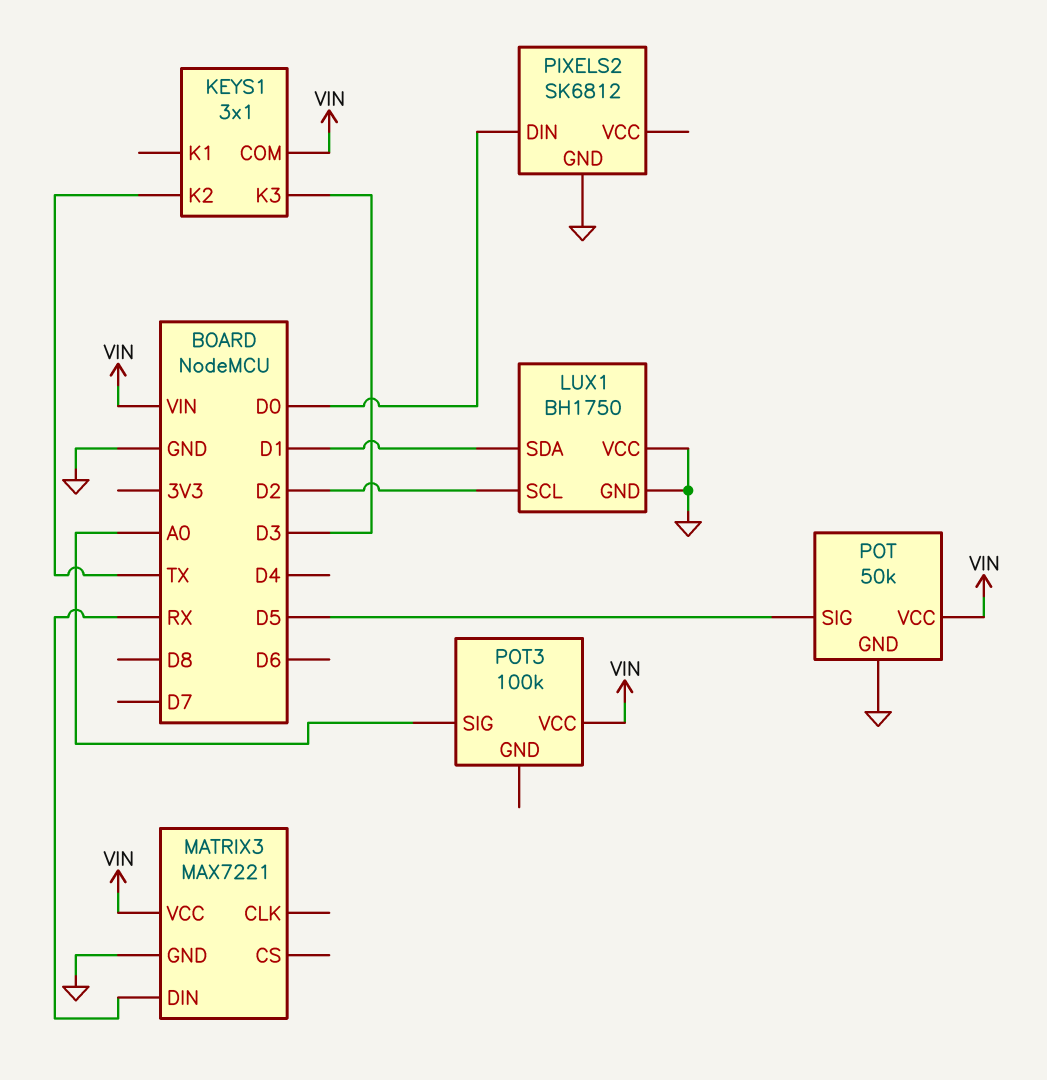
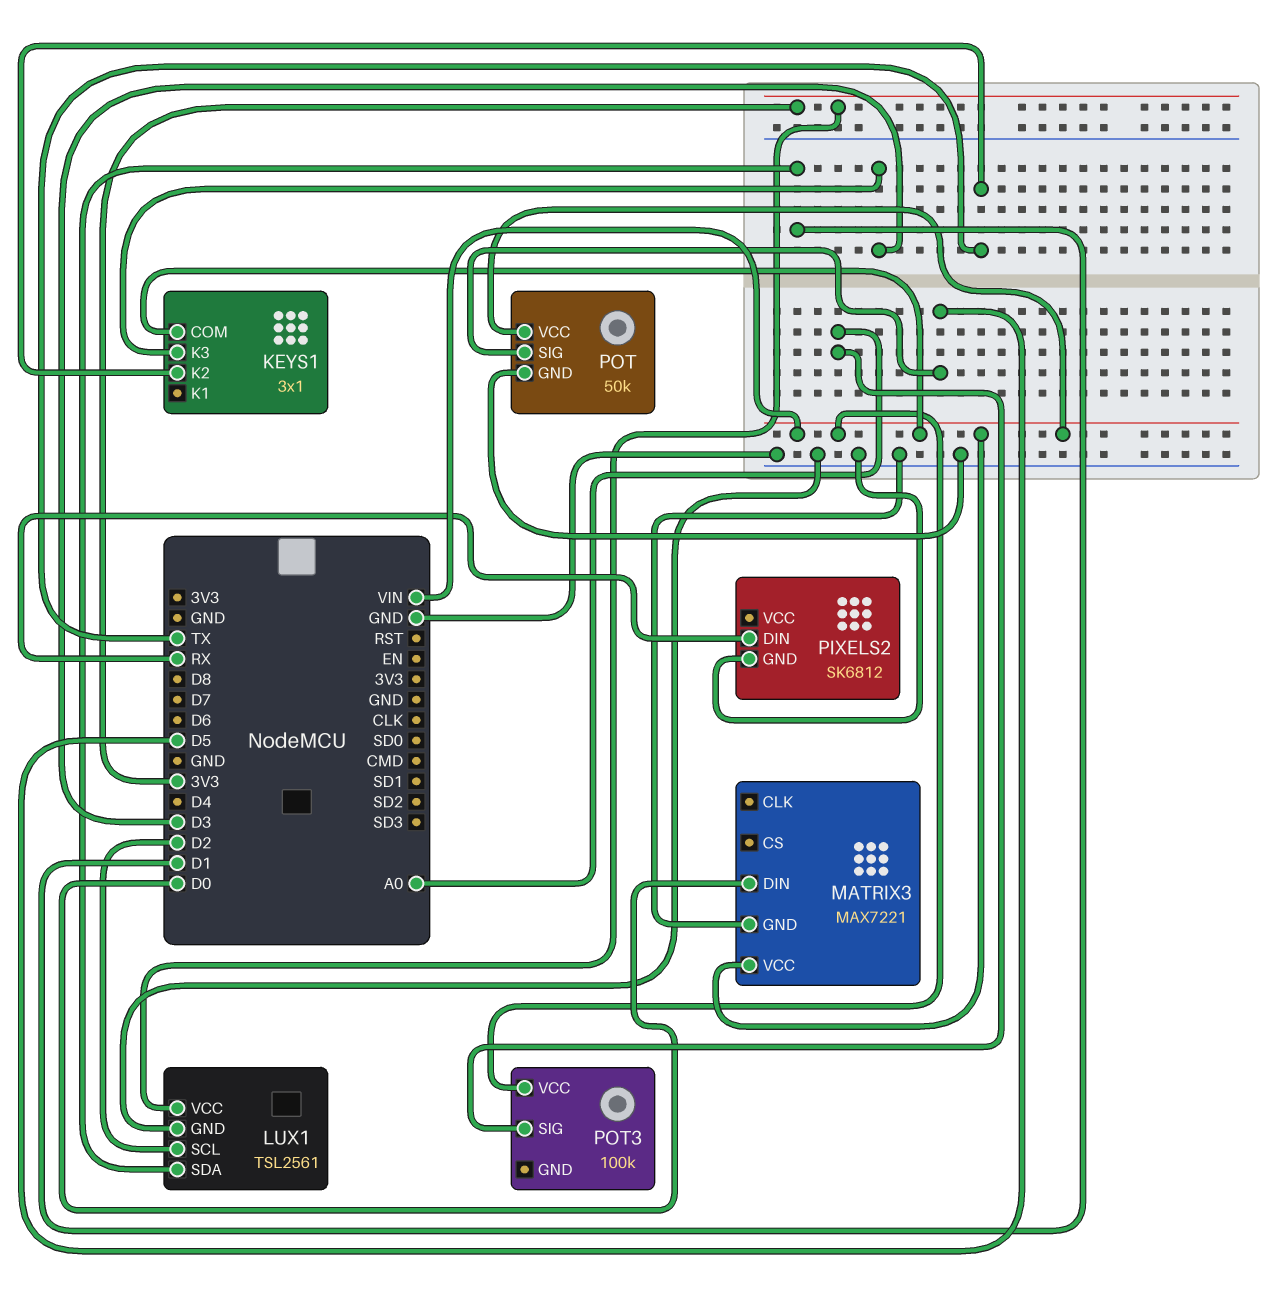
LUX1: BH1750 -> TSL2561
LUX1 pin VCC: GND -> 3V3
MATRIX3 pin DIN: RX -> D0
PIXELS2 pin DIN: D0 -> RX

